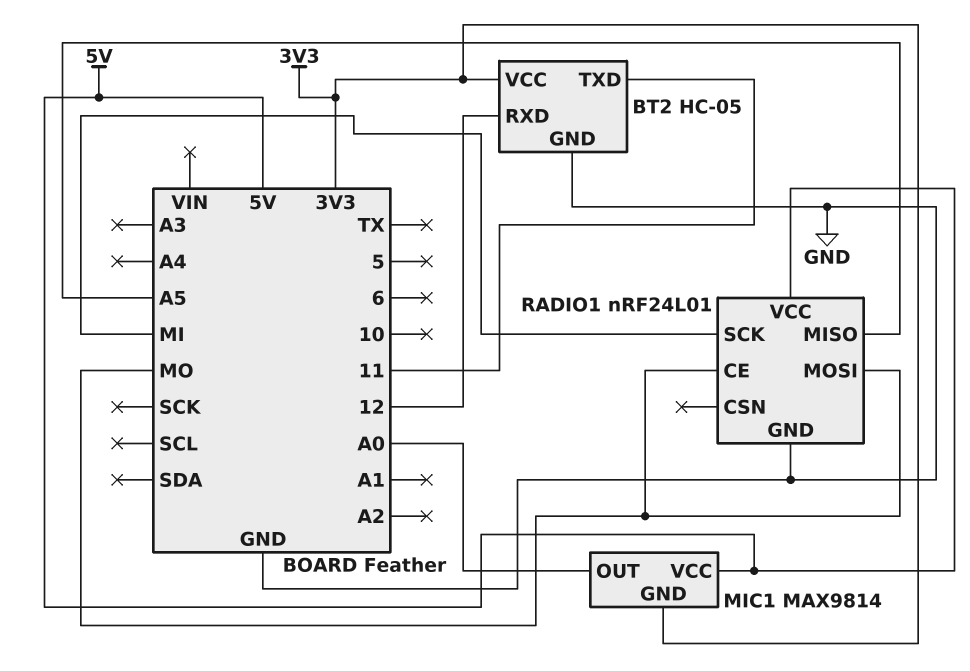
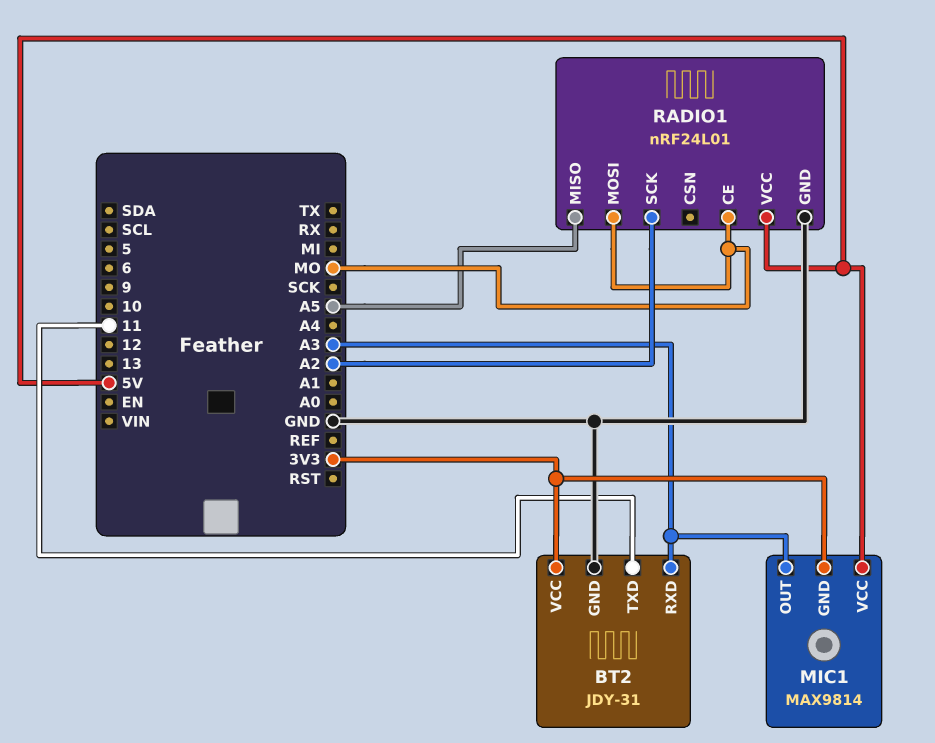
BT2: HC-05 -> JDY-31
BT2 pin RXD: 12 -> A3
MIC1 pin OUT: A0 -> A3
RADIO1 pin SCK: MI -> A2

